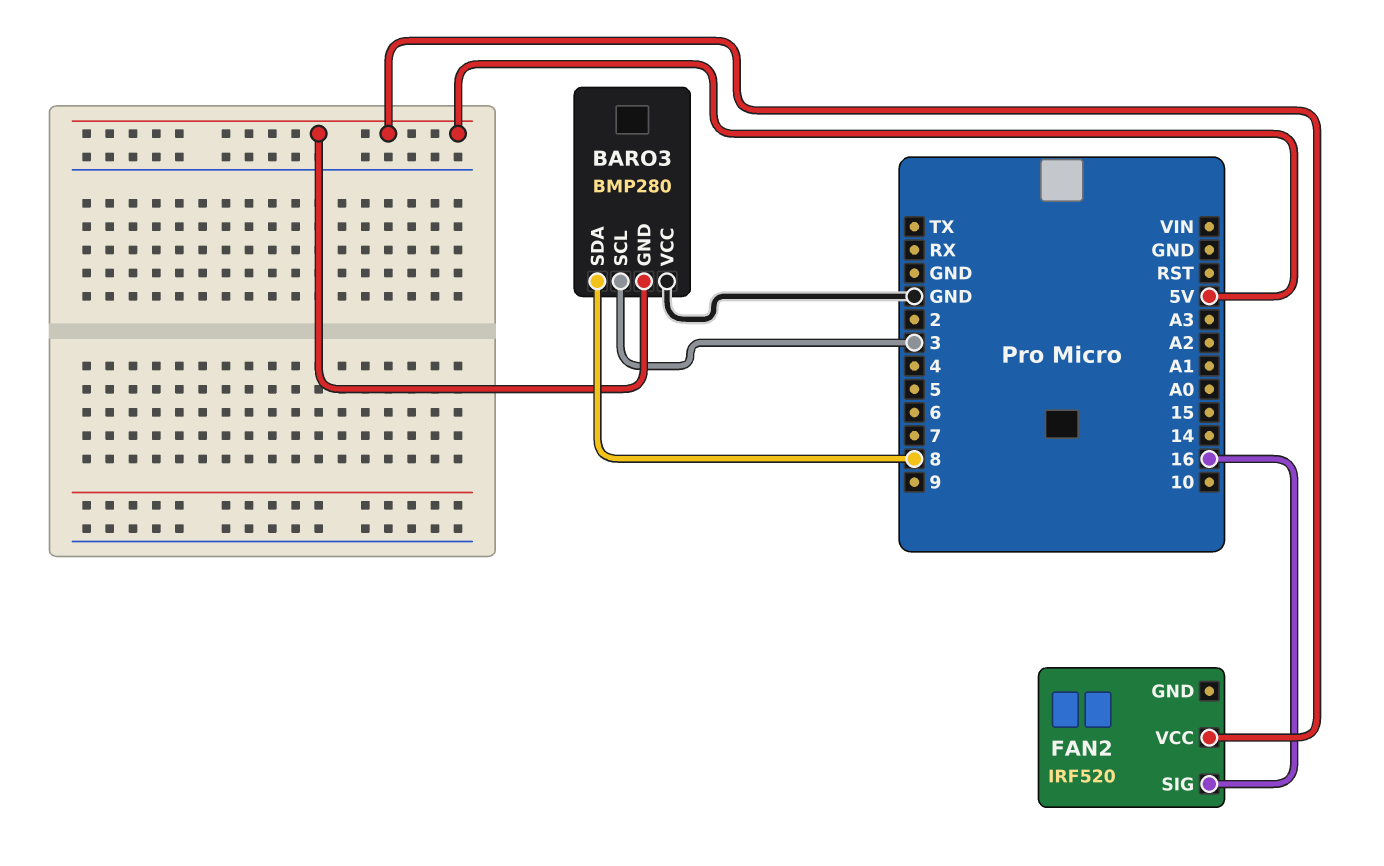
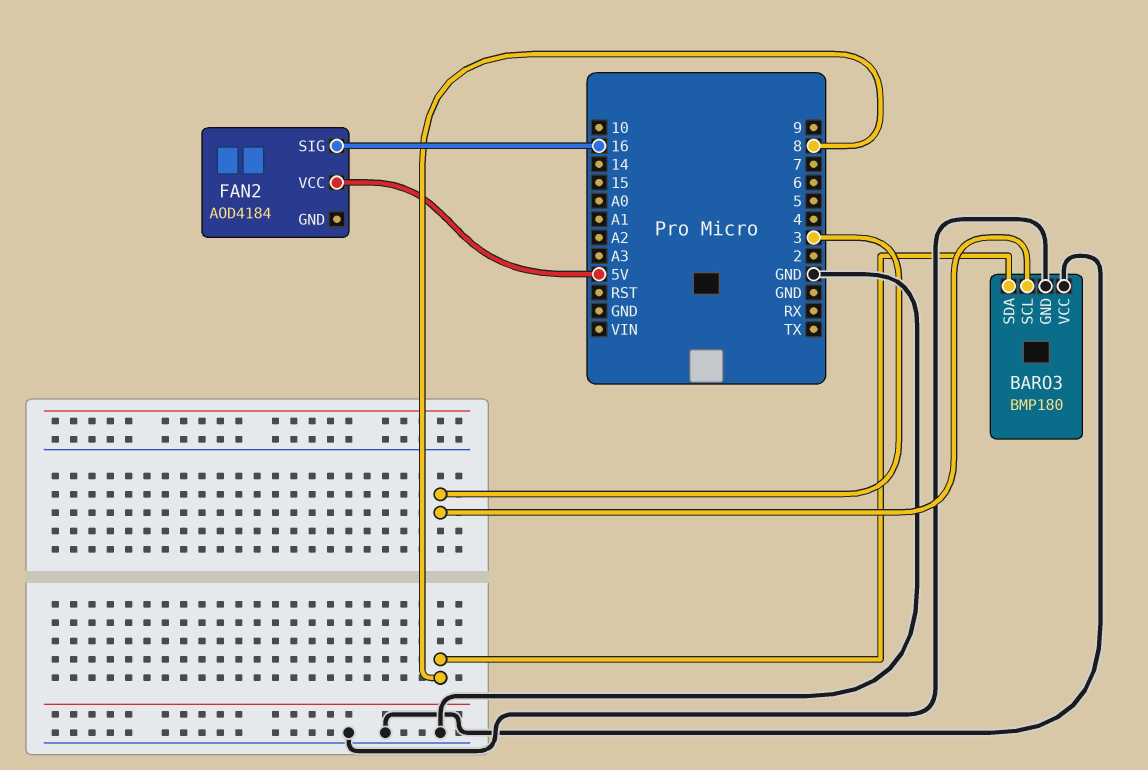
BARO3: BMP280 -> BMP180
BARO3 pin GND: 5V -> GND
FAN2: IRF520 -> AOD4184

